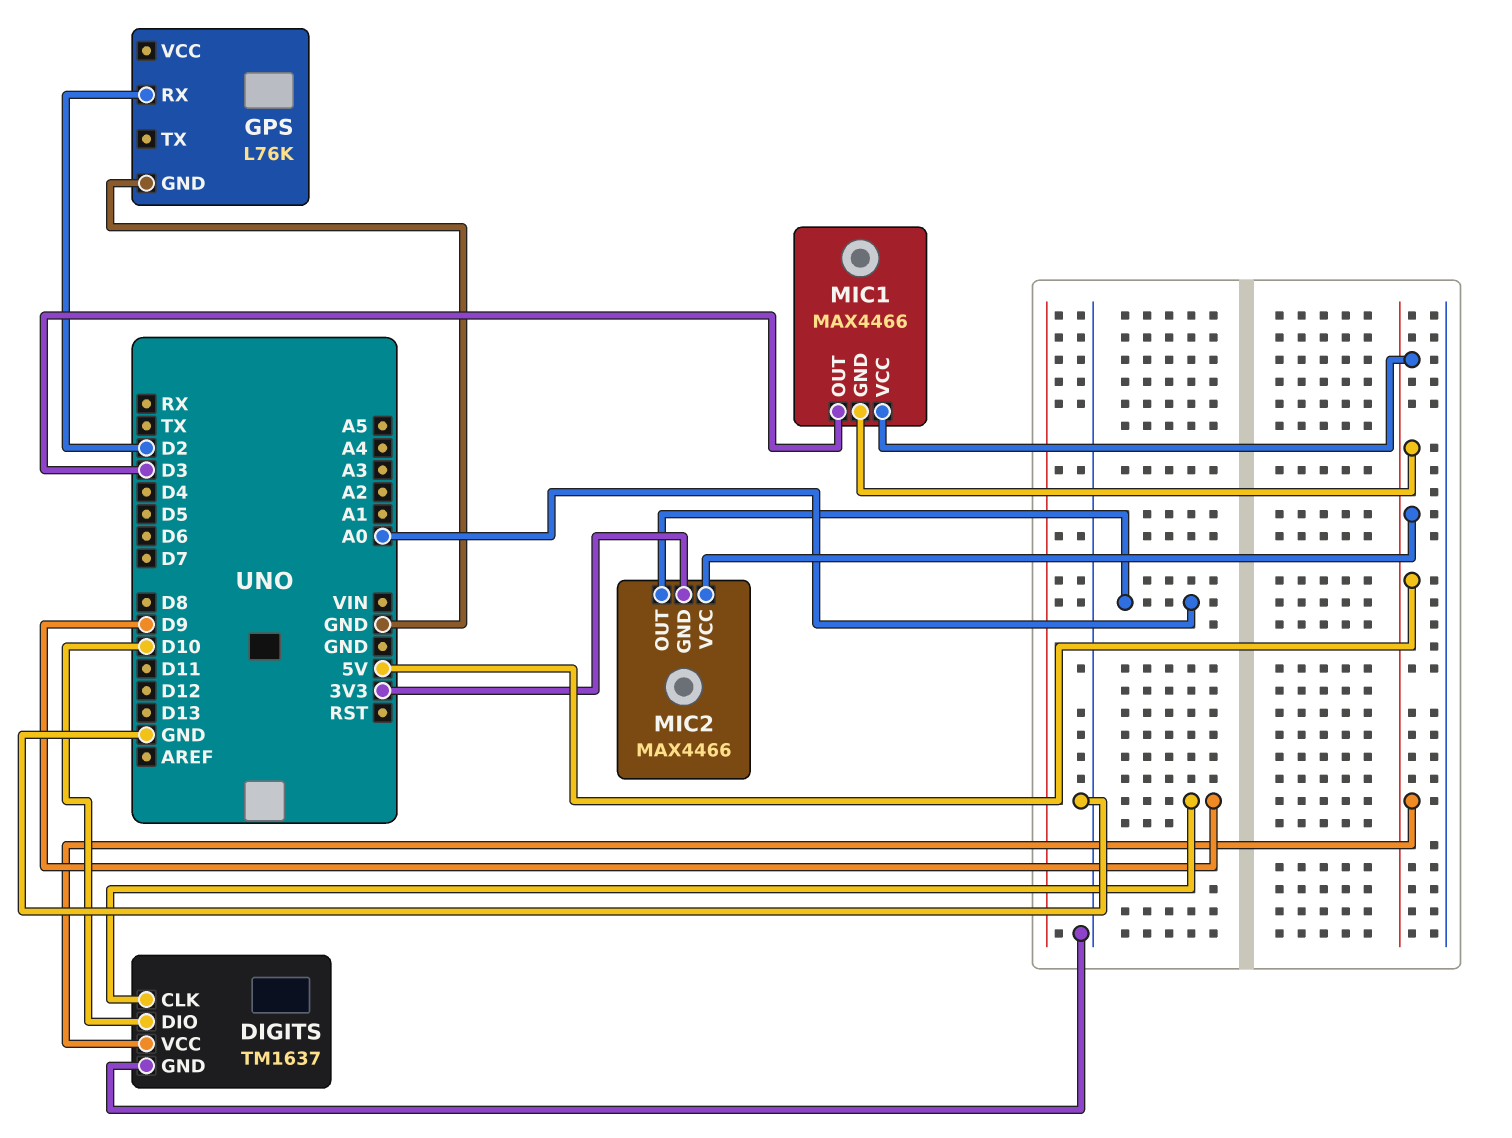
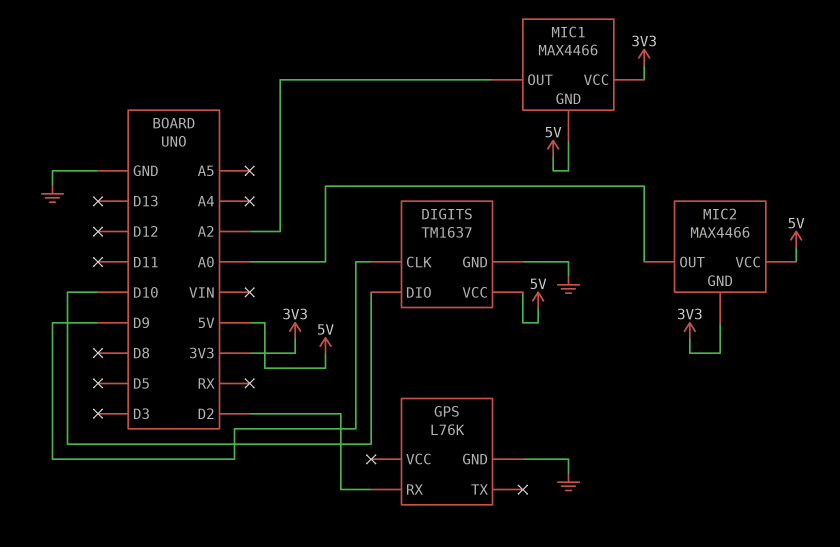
MIC1 pin OUT: D3 -> A2
MIC1 pin VCC: 5V -> 3V3

